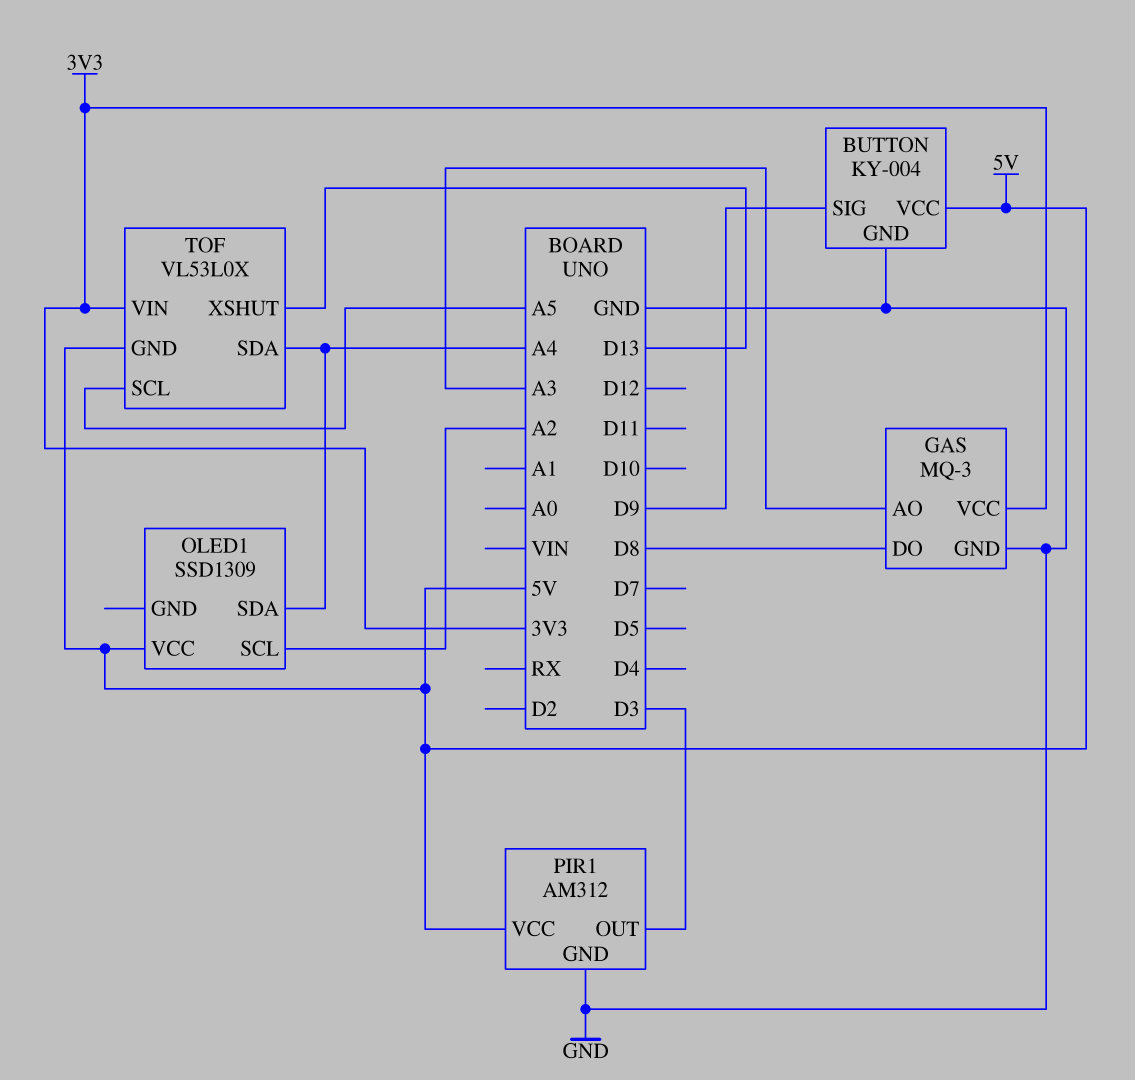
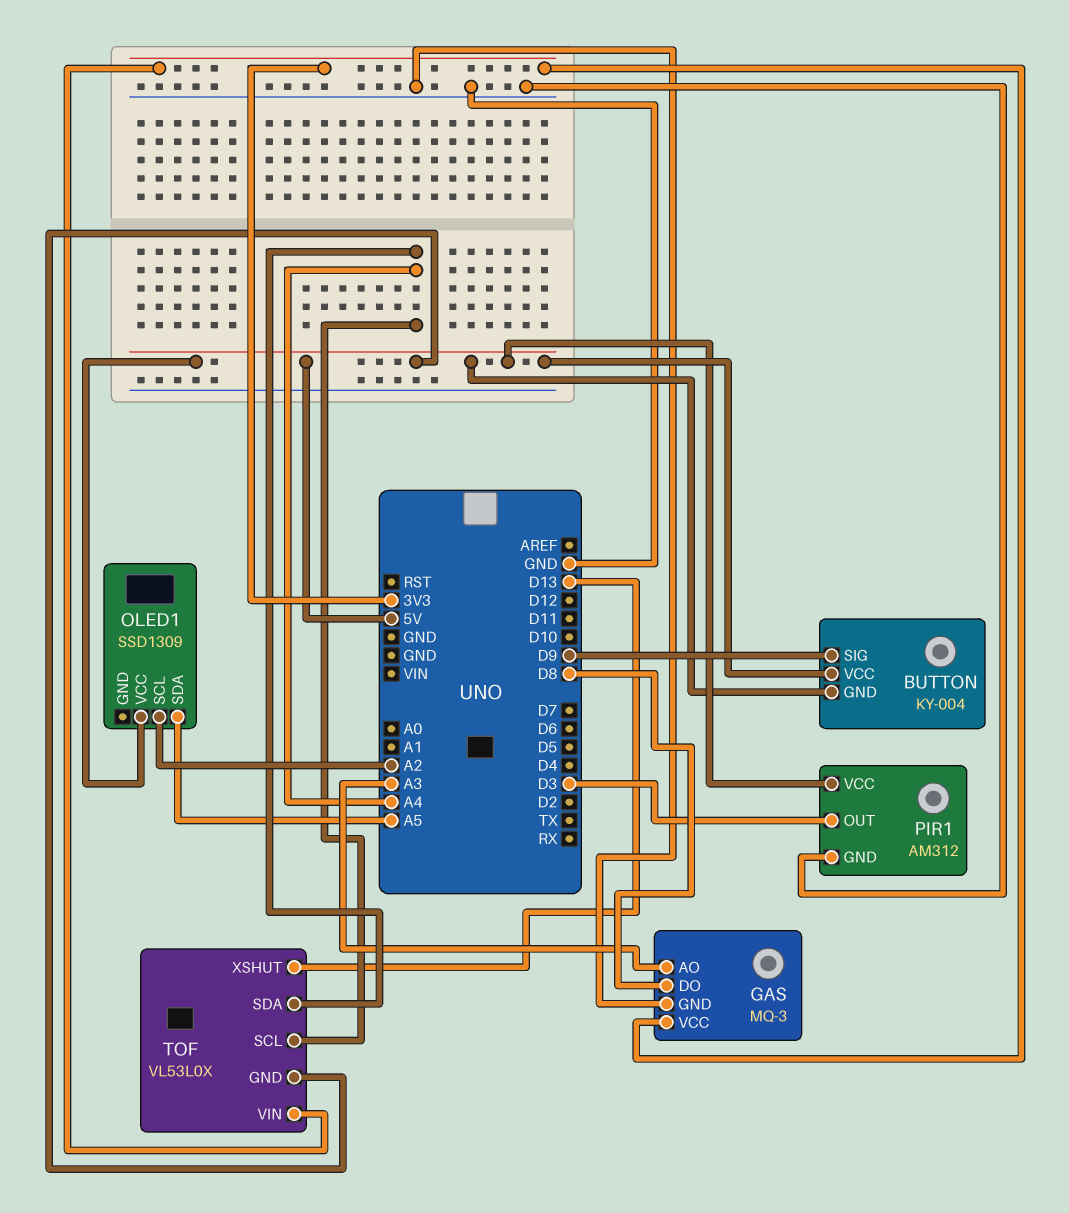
BUTTON pin GND: GND -> 5V
OLED1 pin SDA: A4 -> A5
TOF pin SCL: A5 -> A4

